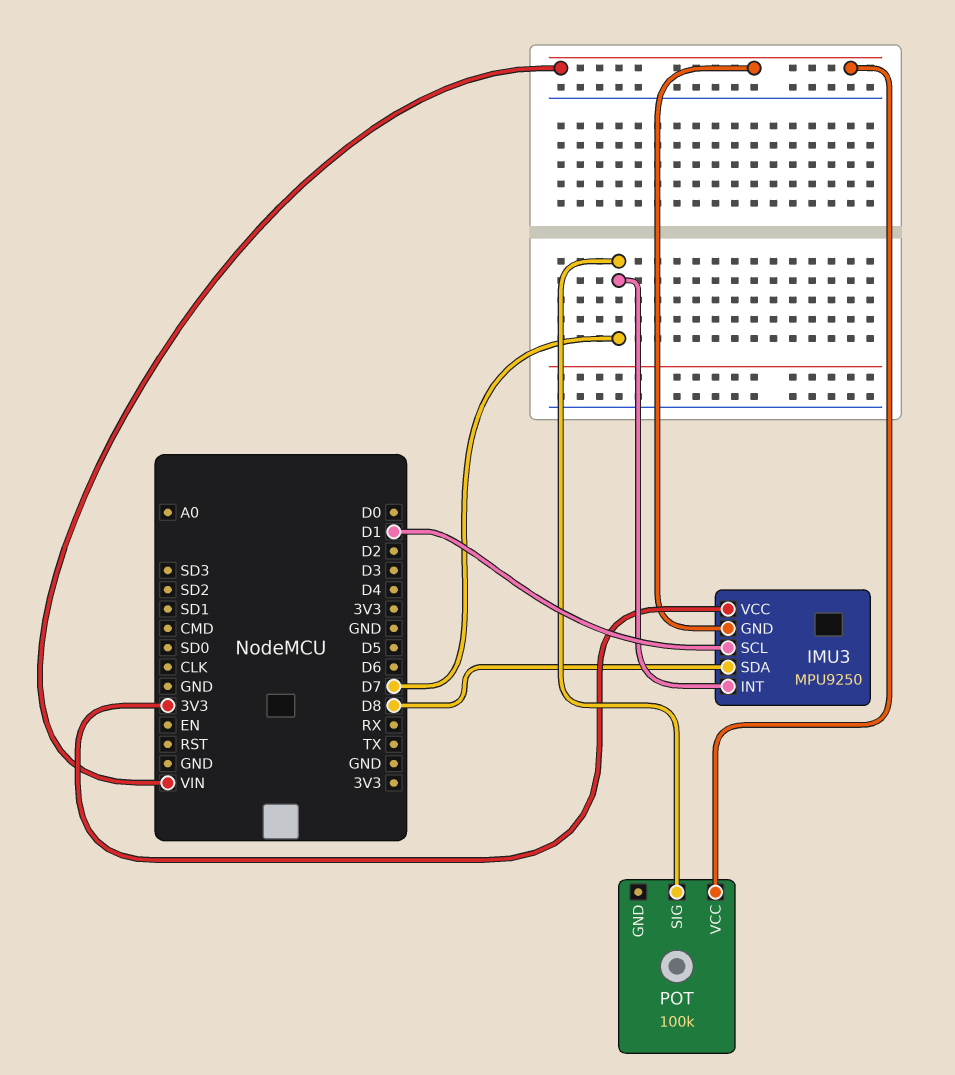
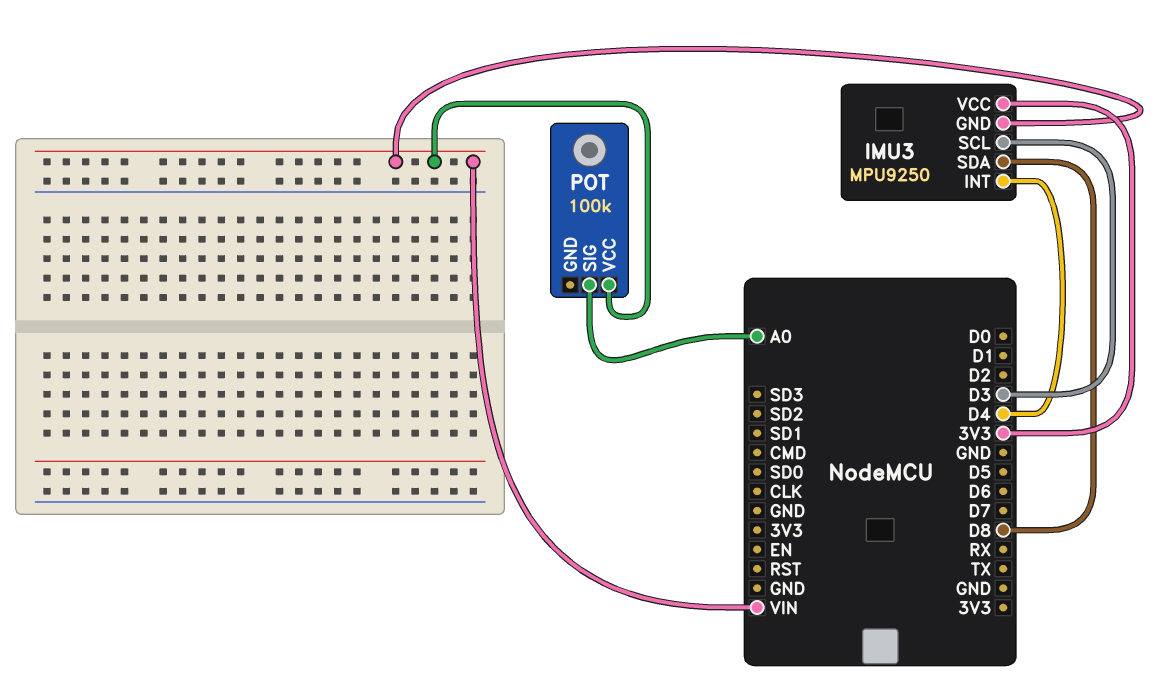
IMU3 pin INT: D7 -> D4
IMU3 pin SCL: D1 -> D3
POT pin SIG: D7 -> A0

